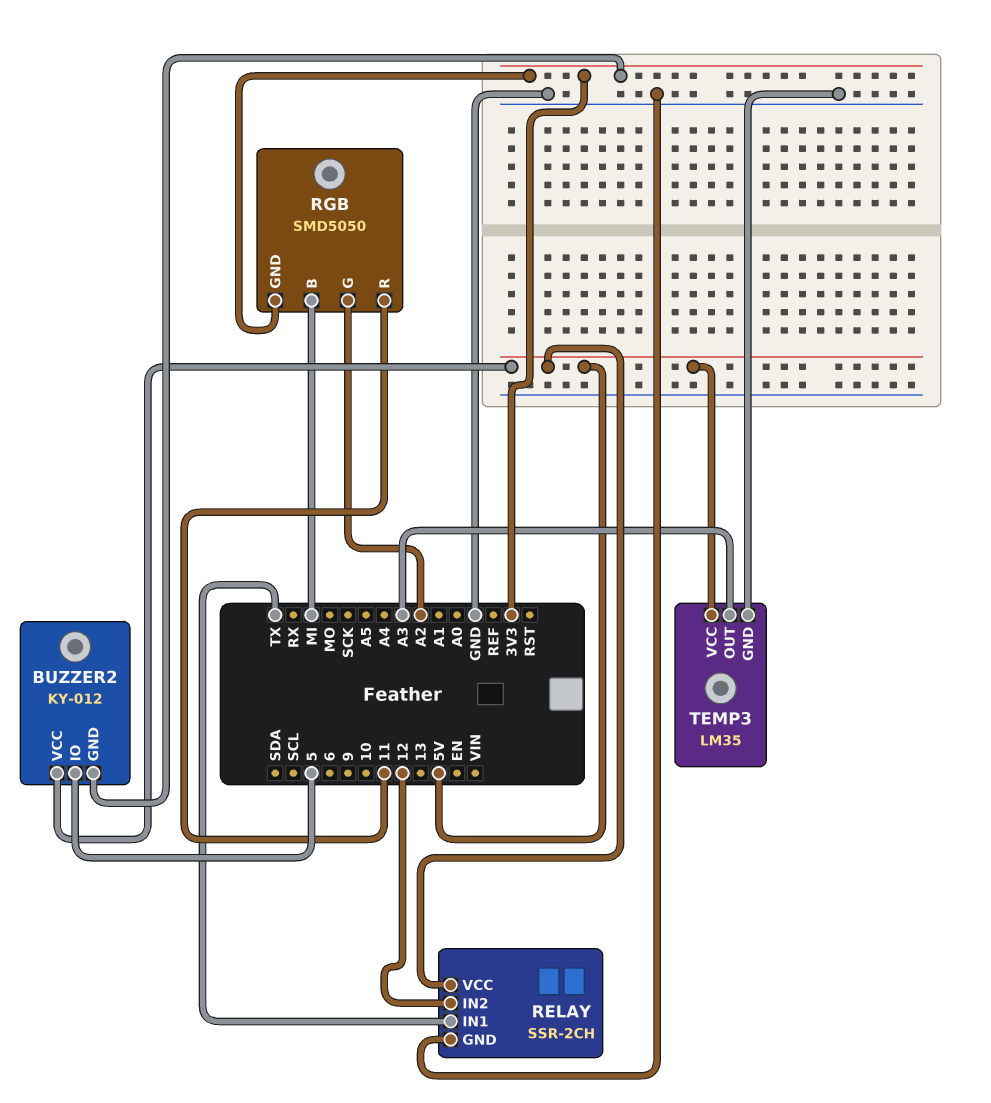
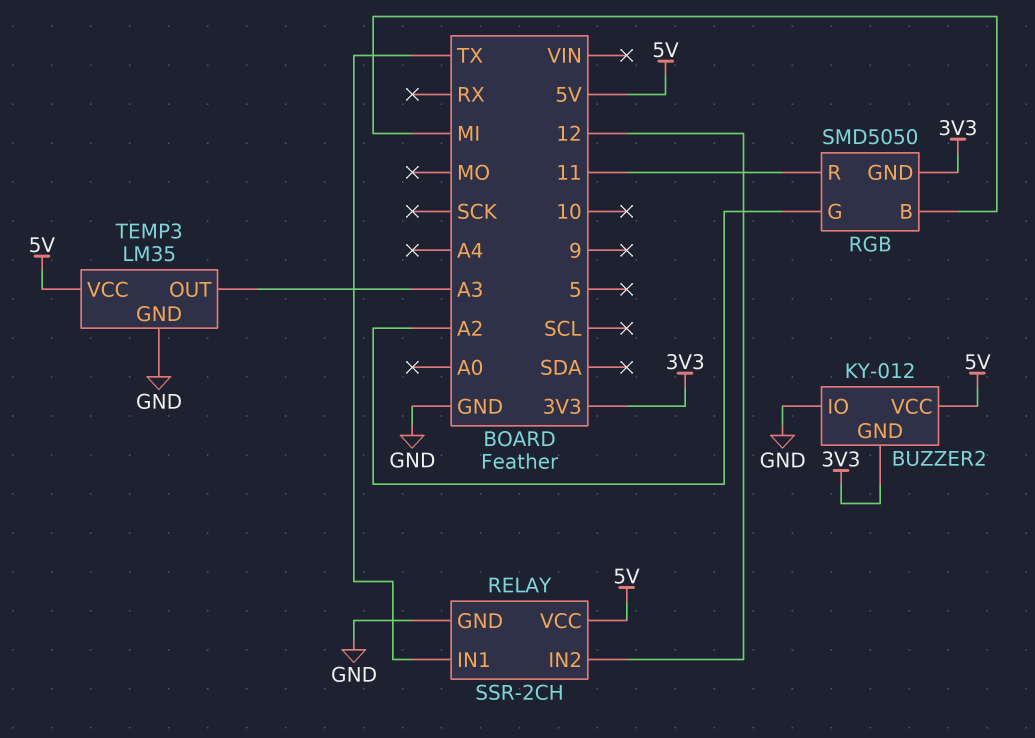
BUZZER2 pin IO: 5 -> GND

